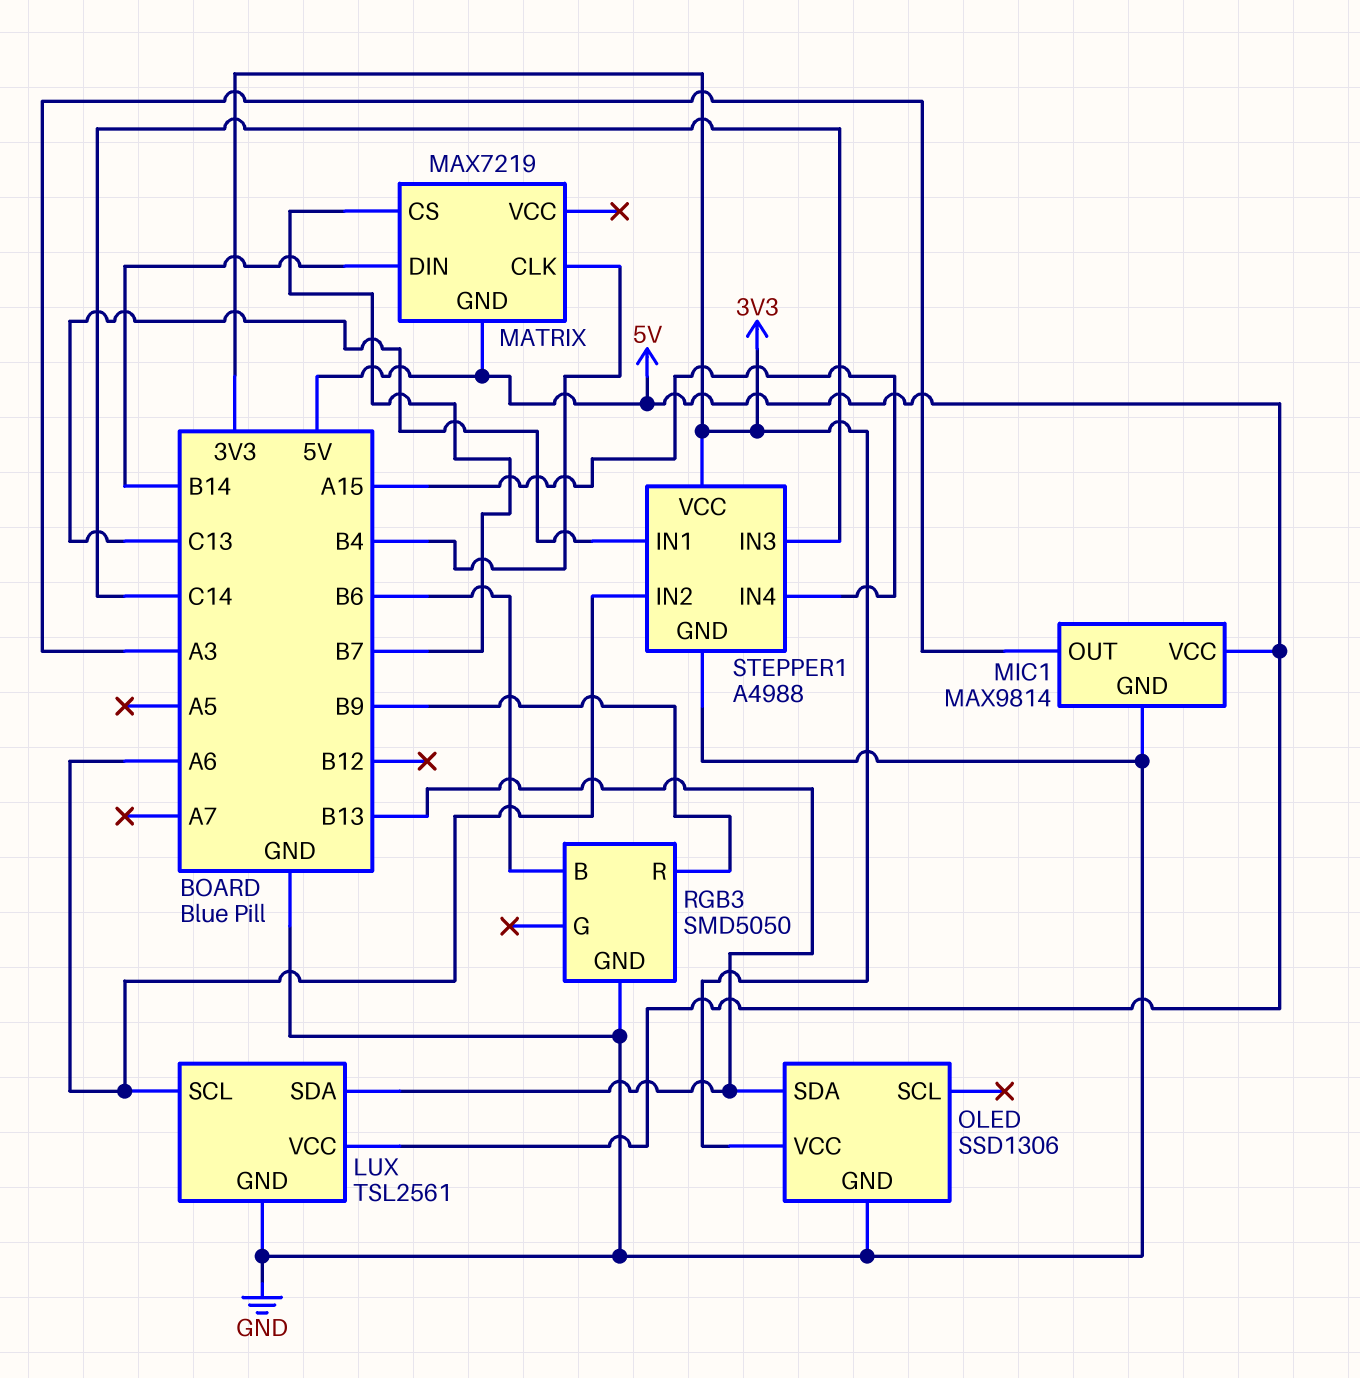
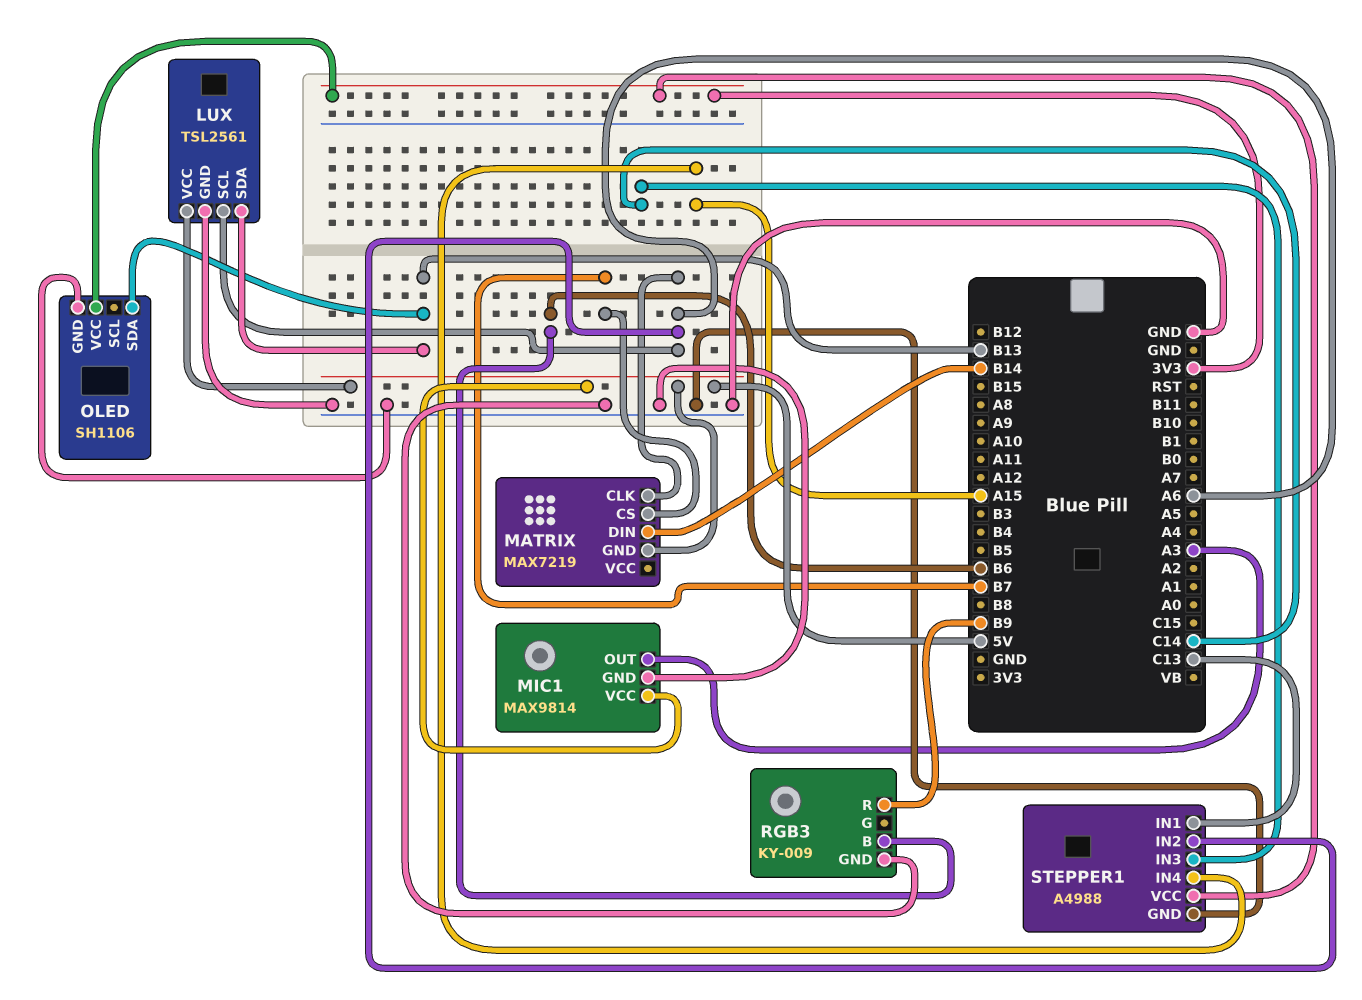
MATRIX pin CLK: B4 -> A6
OLED: SSD1306 -> SH1106
RGB3: SMD5050 -> KY-009

